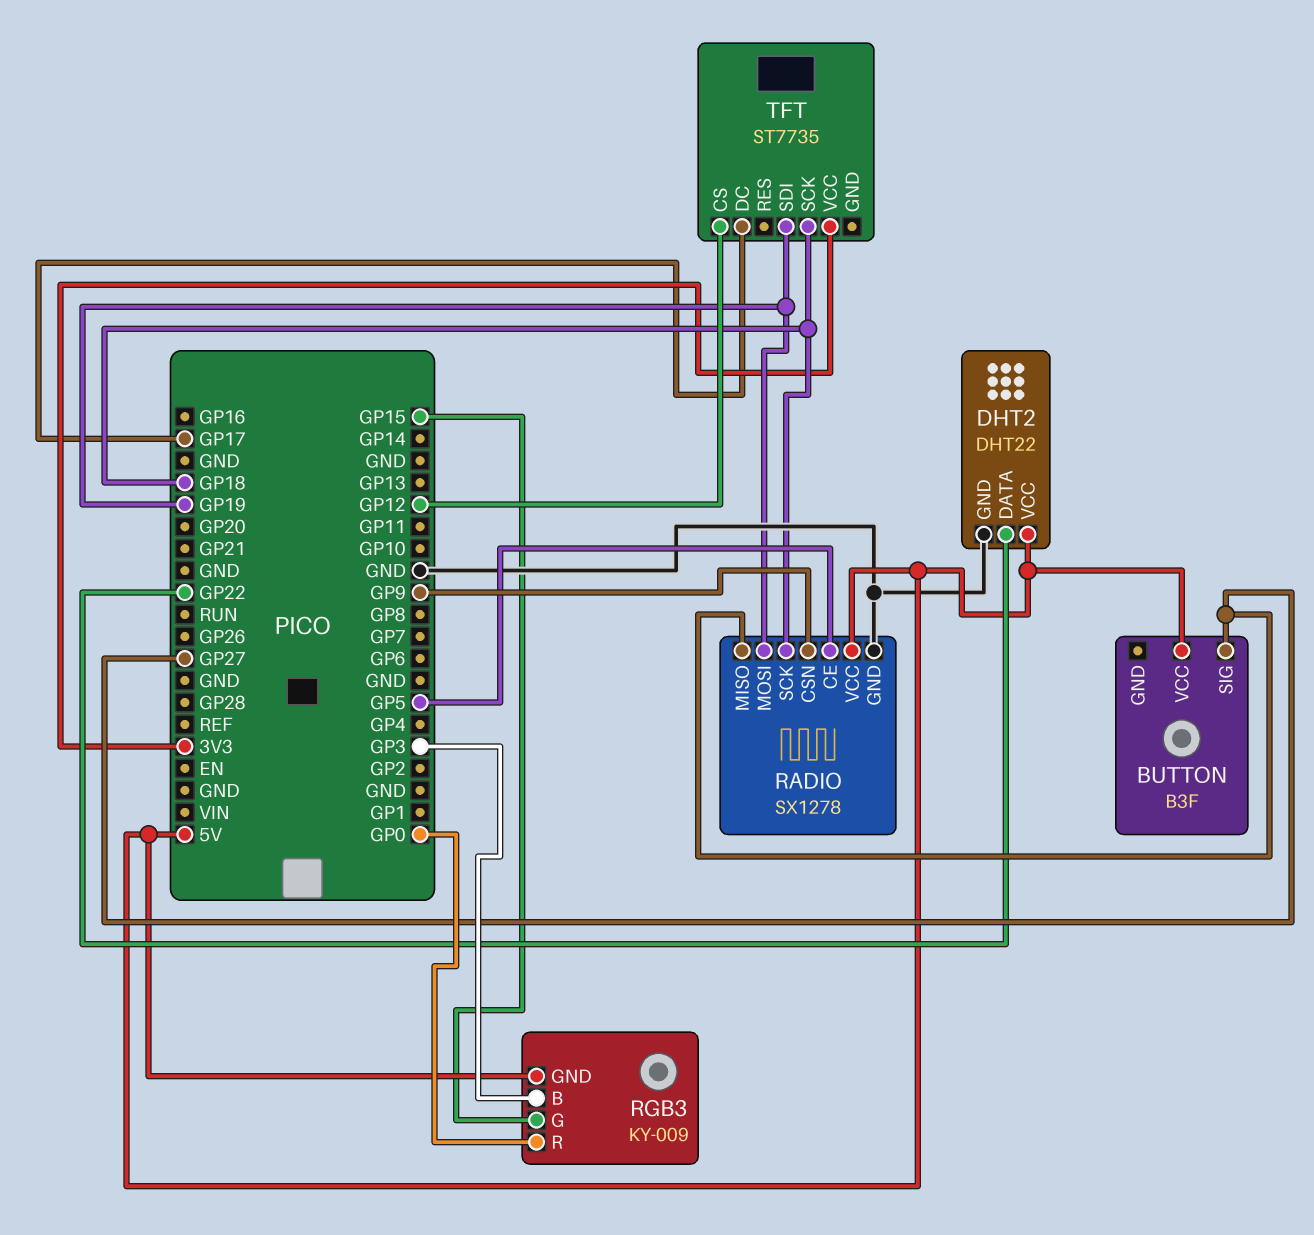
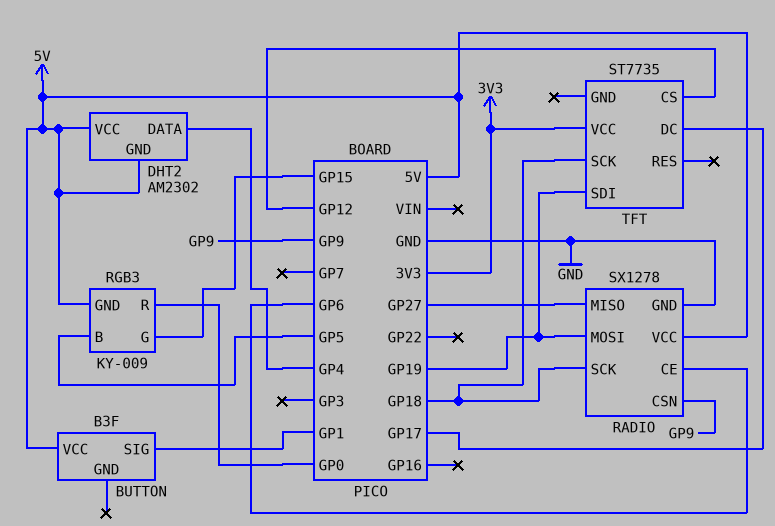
BUTTON pin SIG: GP27 -> GP1
DHT2: DHT22 -> AM2302
DHT2 pin DATA: GP22 -> GP4
DHT2 pin GND: GND -> 5V
RADIO pin CE: GP5 -> GP6
RGB3 pin B: GP3 -> GP5

